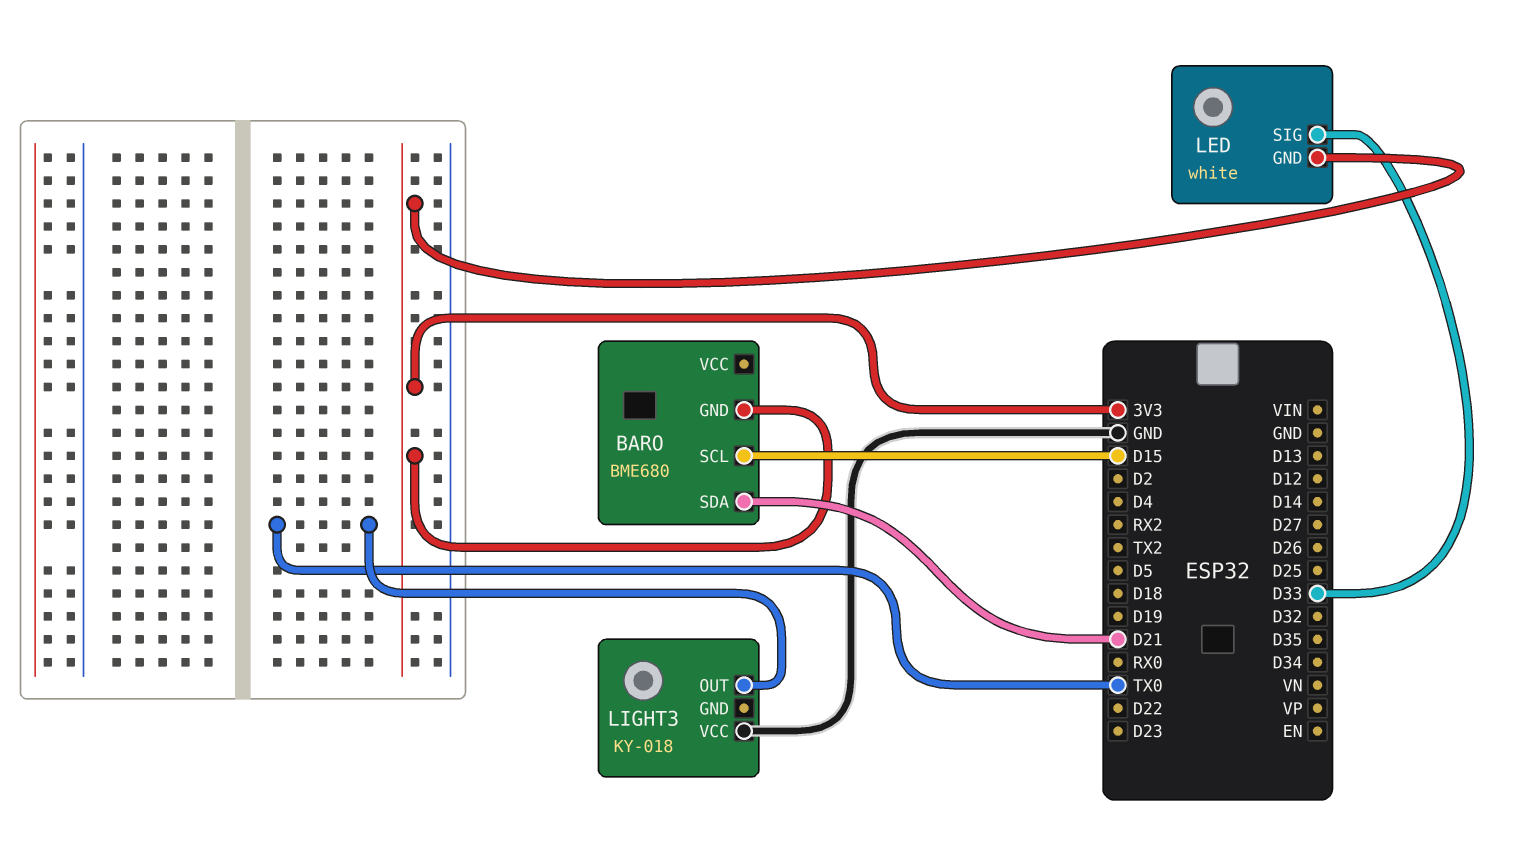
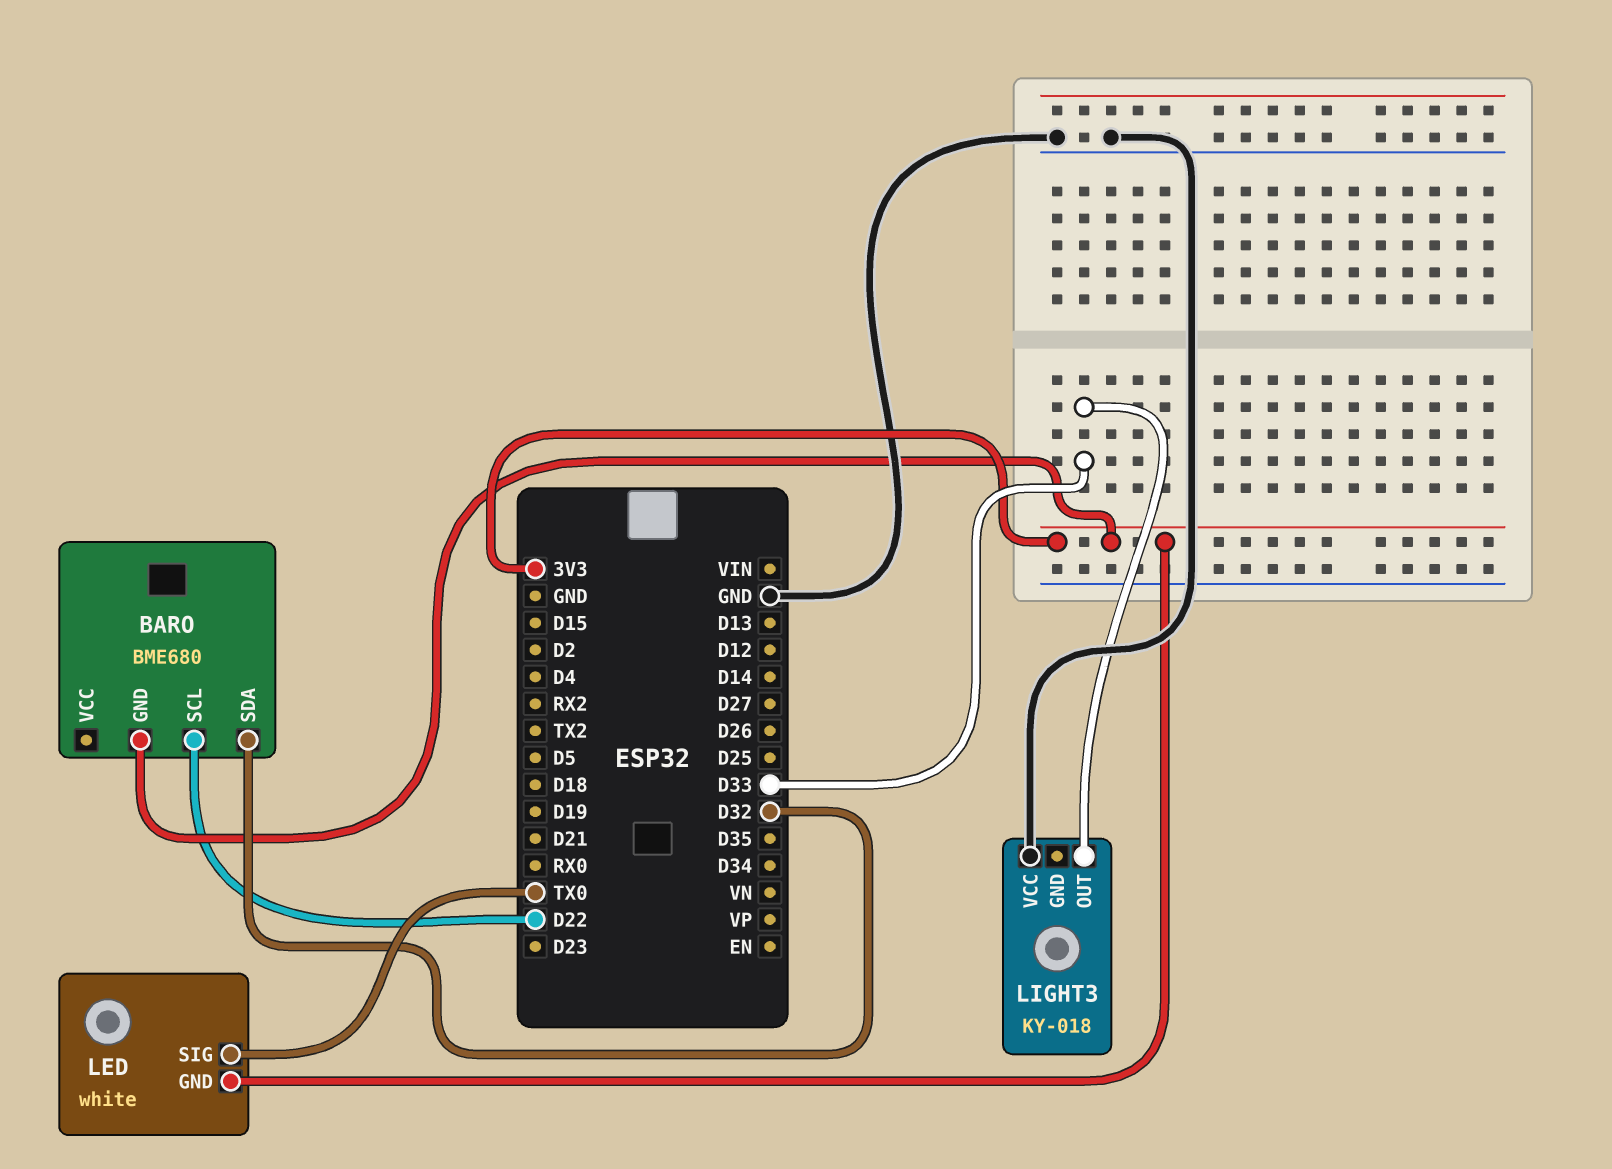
BARO pin SCL: D15 -> D22
BARO pin SDA: D21 -> D32
LED pin SIG: D33 -> TX0
LIGHT3 pin OUT: TX0 -> D33

